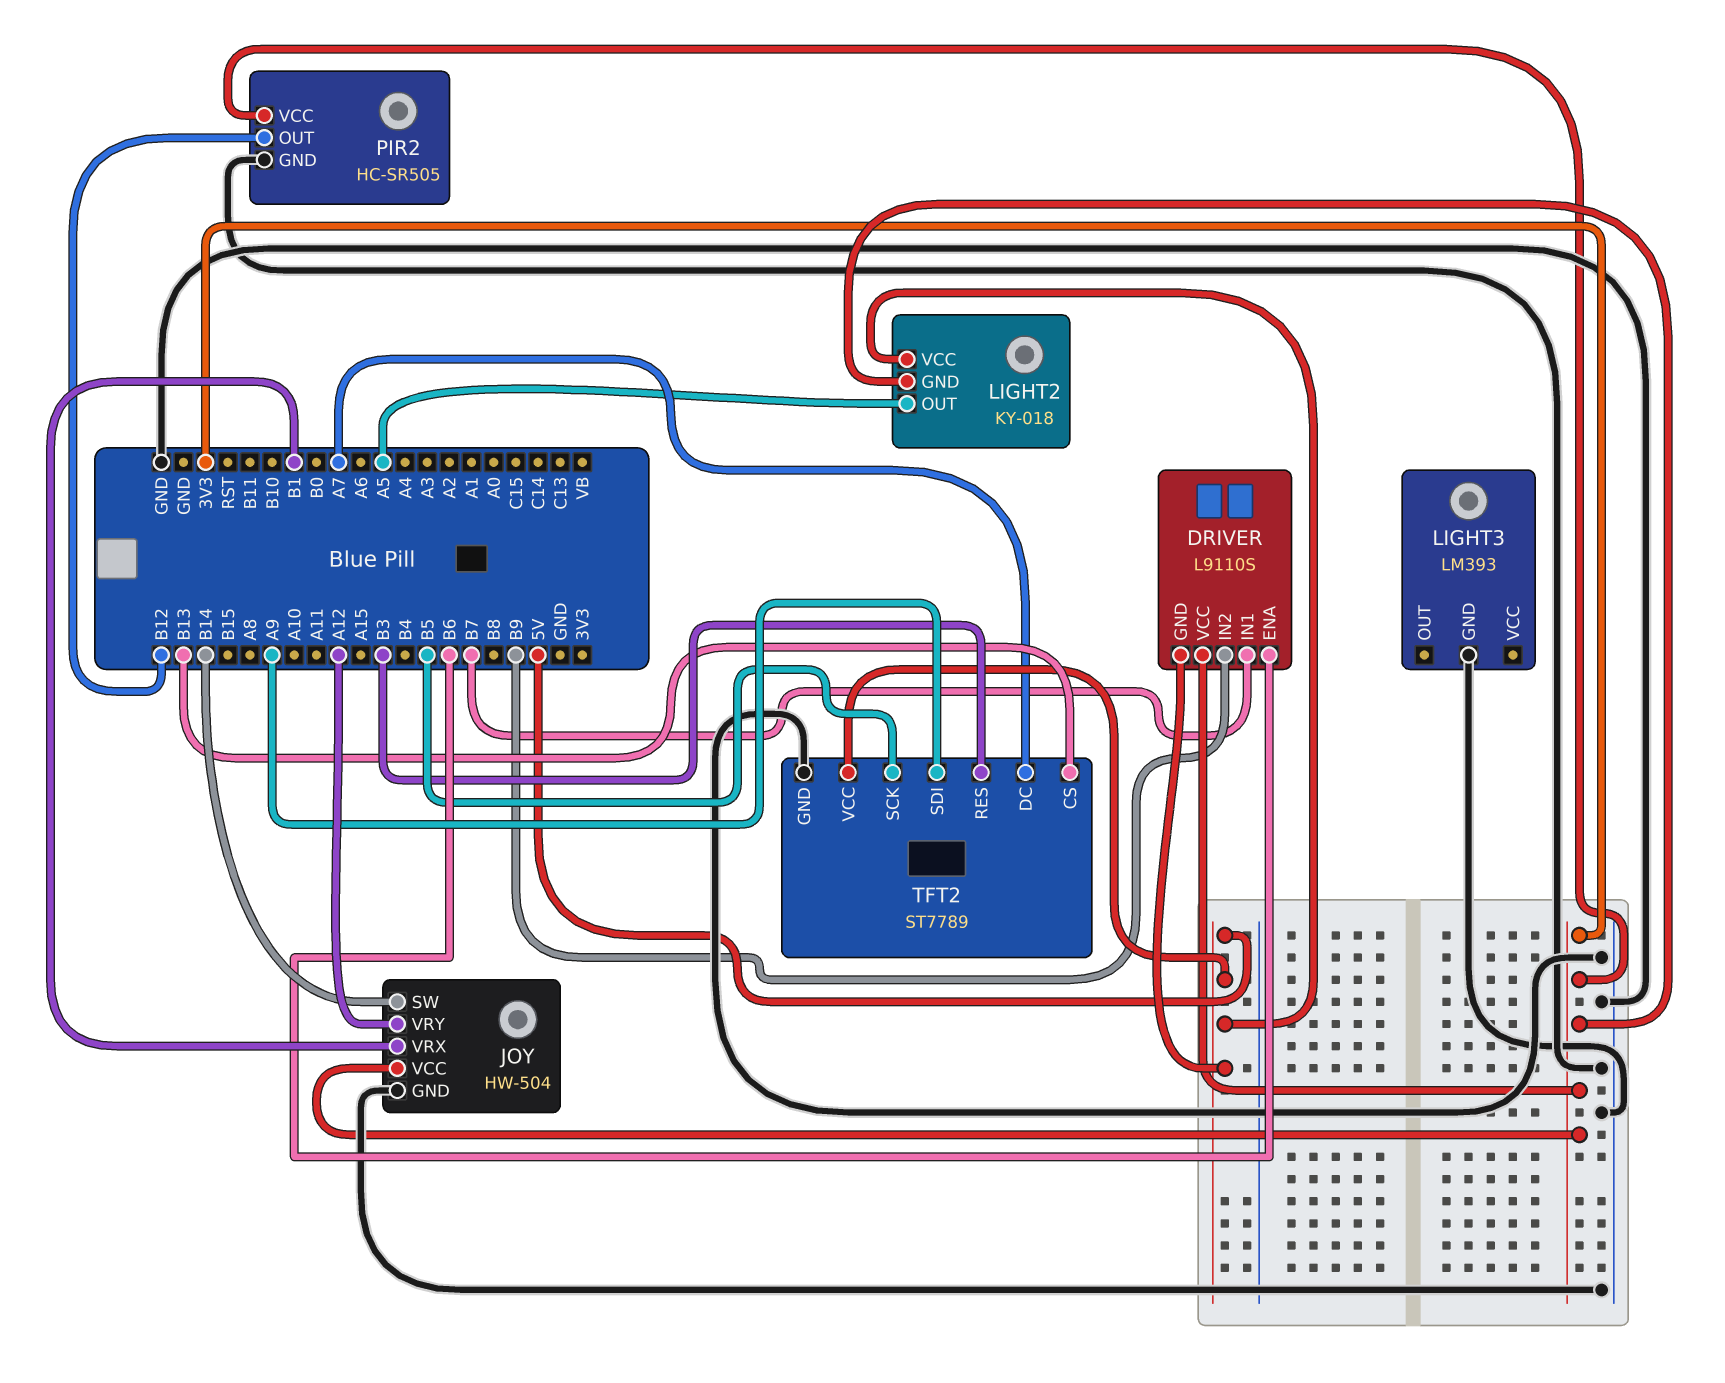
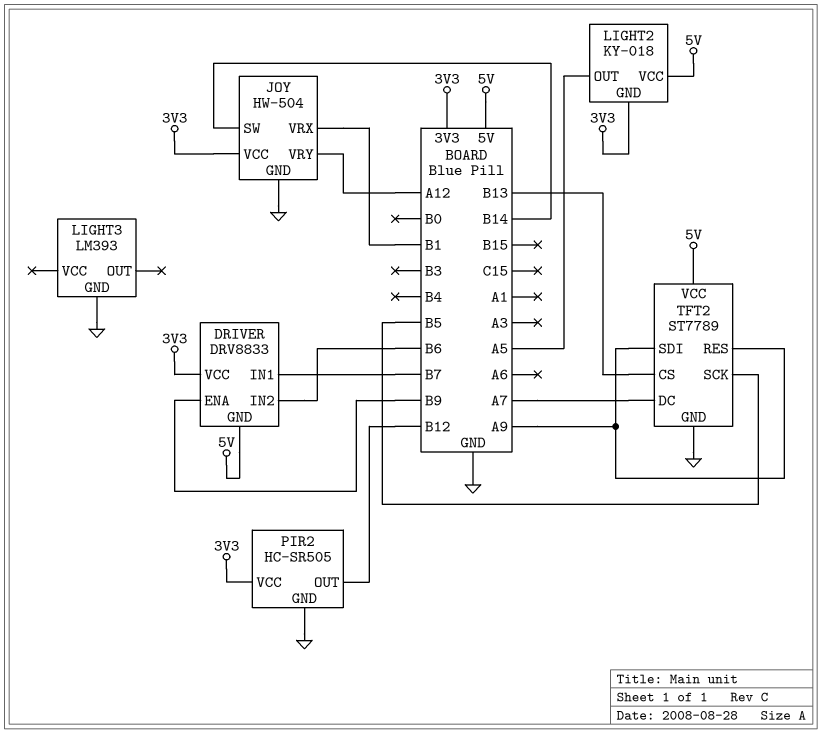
DRIVER: L9110S -> DRV8833
DRIVER pin ENA: B6 -> B9
DRIVER pin IN2: B9 -> B6
TFT2 pin RES: B3 -> A9

